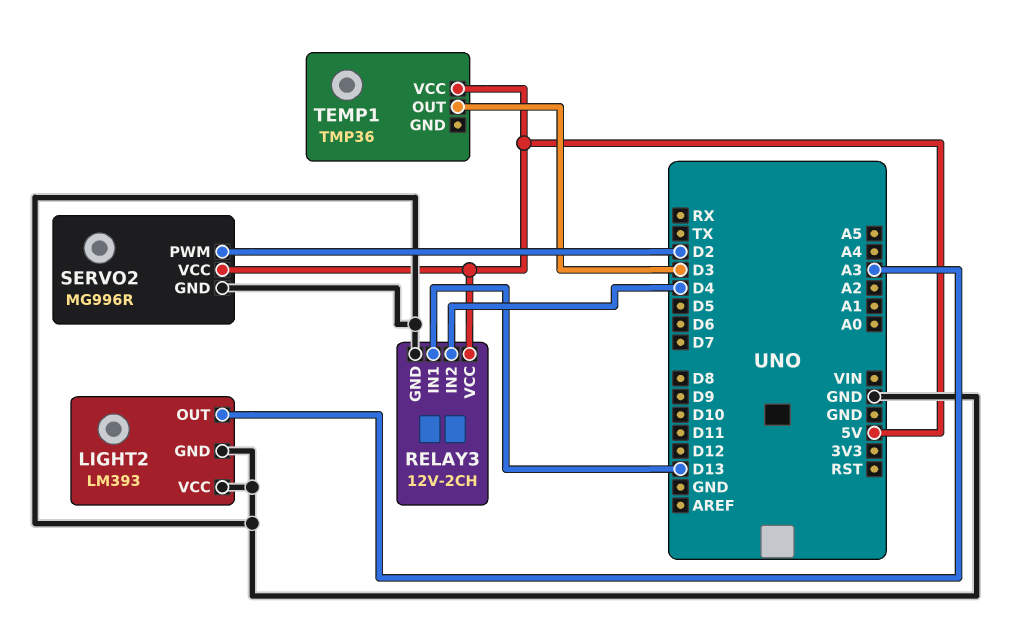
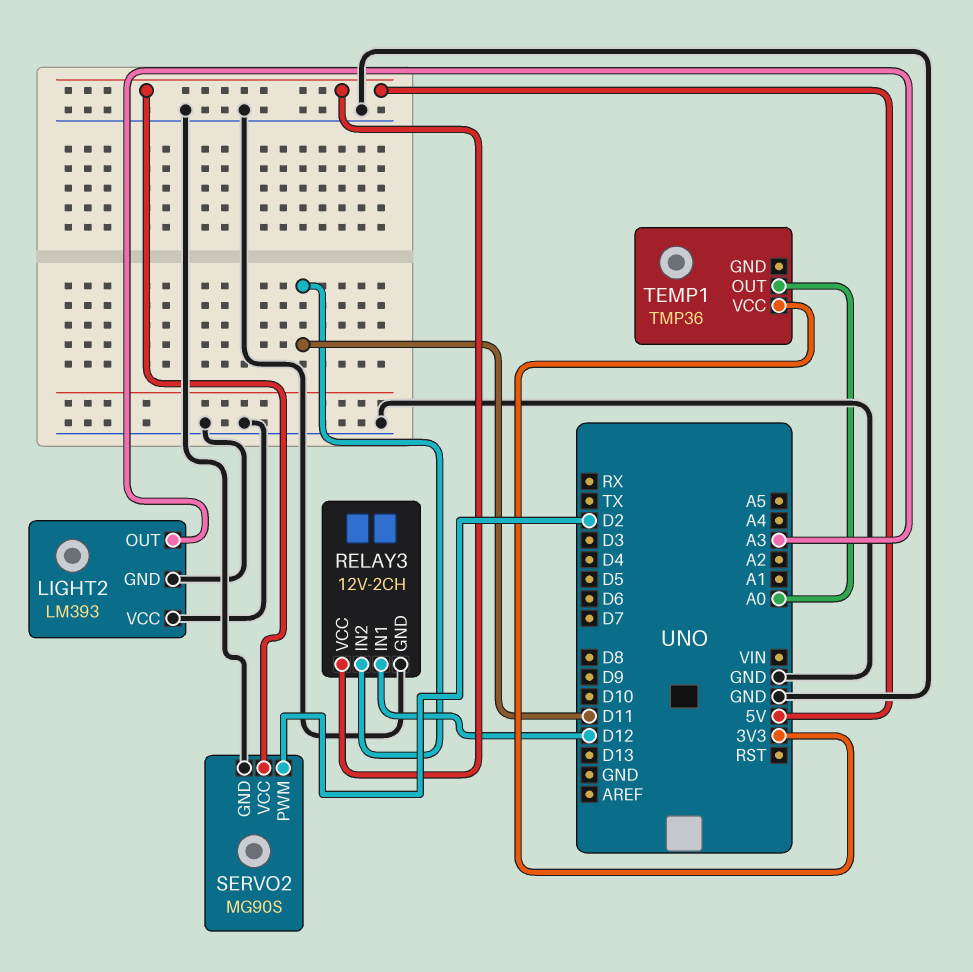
RELAY3 pin IN1: D13 -> D12
RELAY3 pin IN2: D4 -> D11
SERVO2: MG996R -> MG90S
TEMP1 pin OUT: D3 -> A0
TEMP1 pin VCC: 5V -> 3V3

